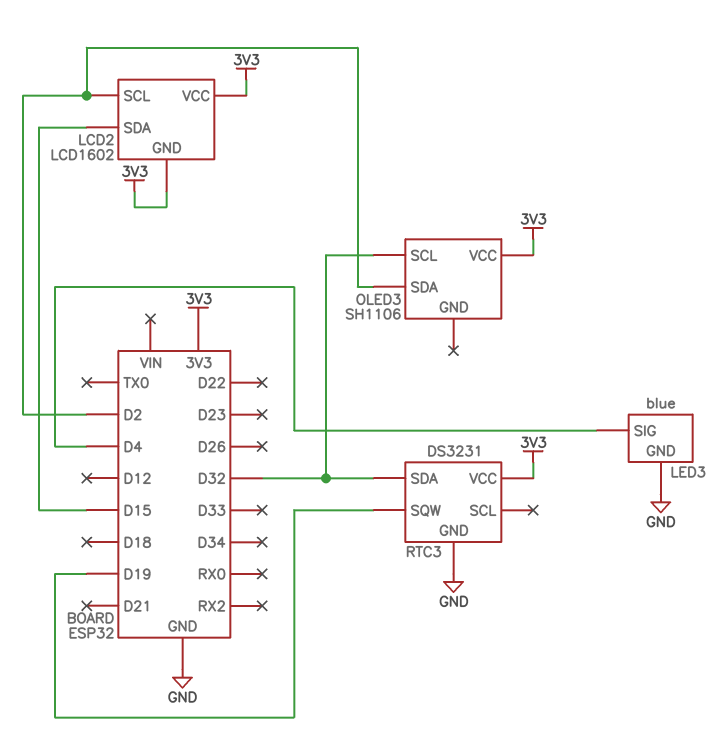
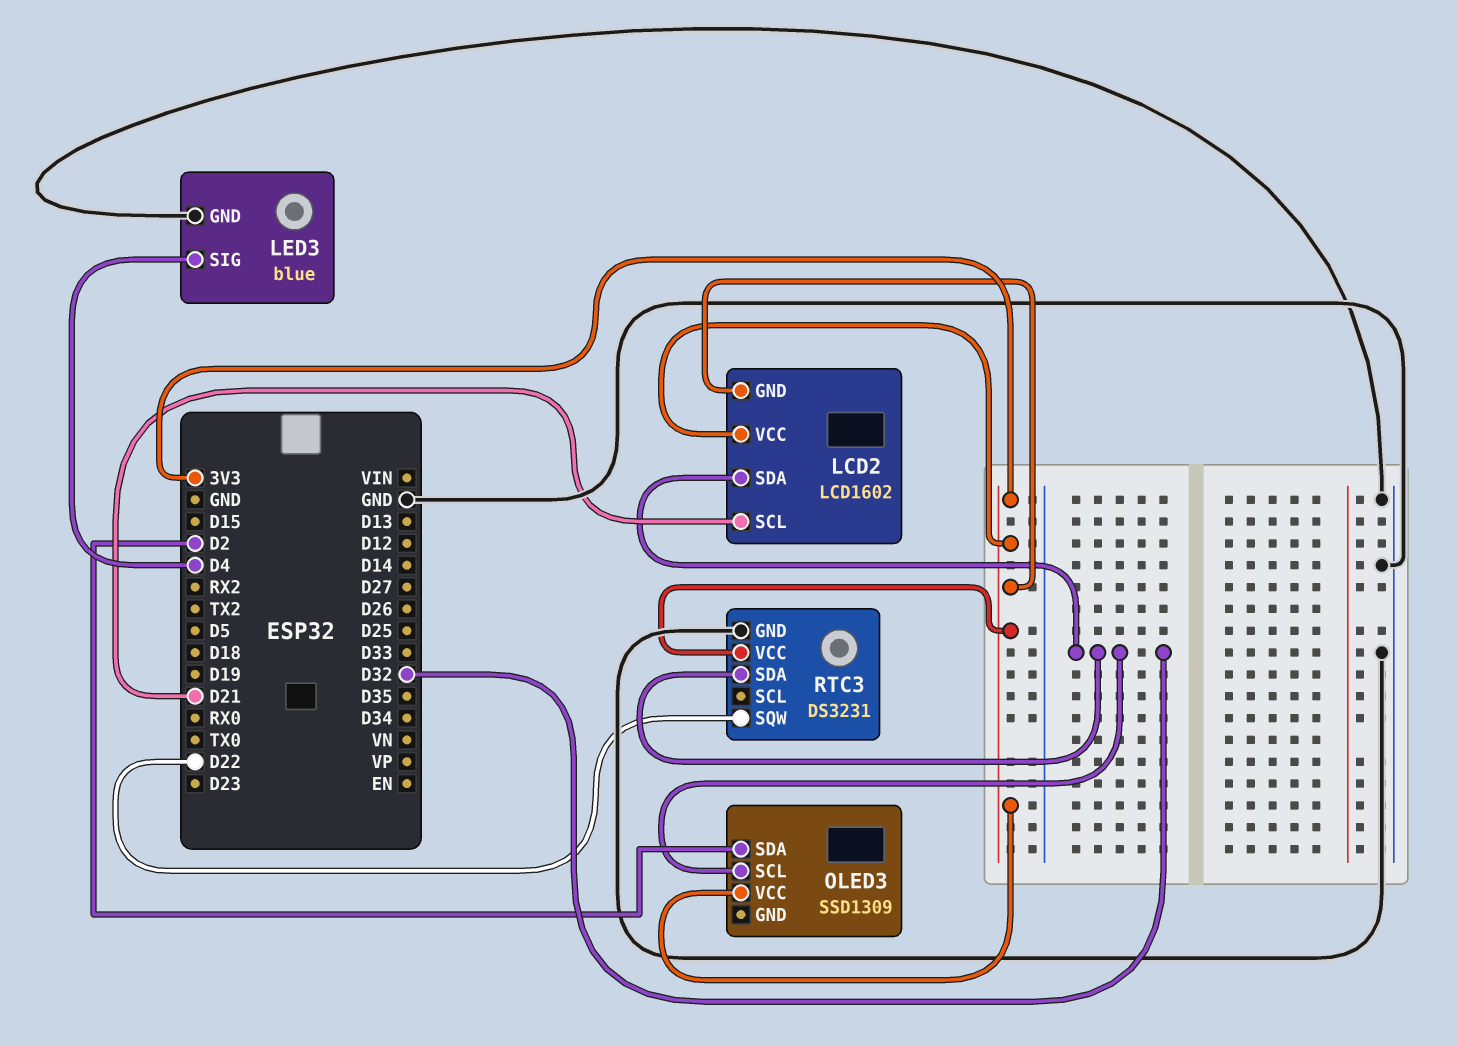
LCD2 pin SCL: D2 -> D21
LCD2 pin SDA: D15 -> D32
OLED3: SH1106 -> SSD1309
RTC3 pin SQW: D19 -> D22

